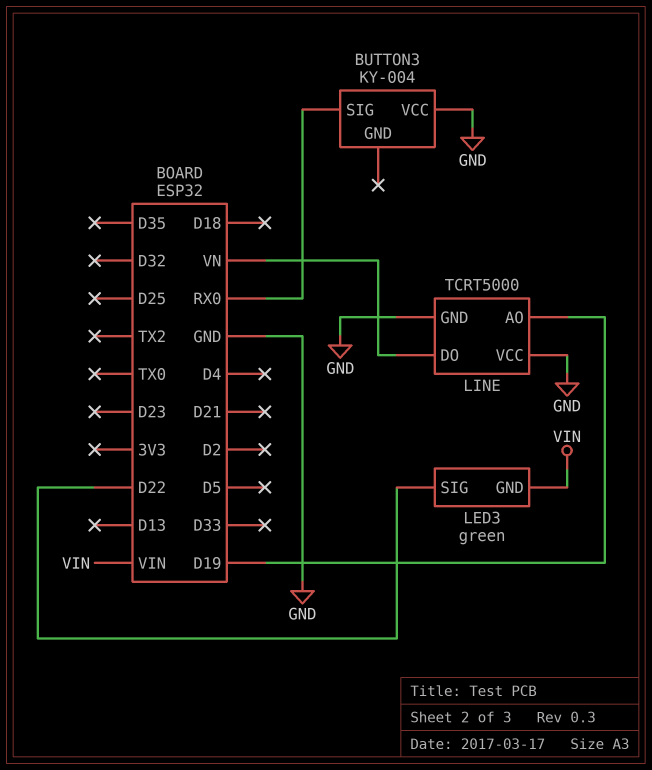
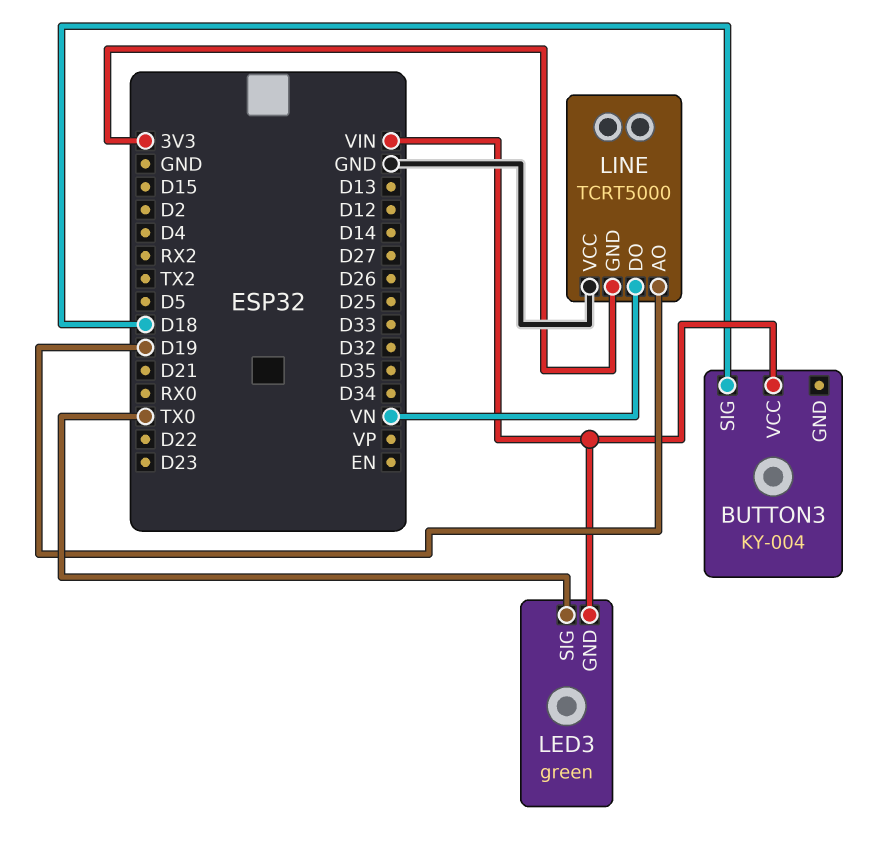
BUTTON3 pin SIG: RX0 -> D18
BUTTON3 pin VCC: GND -> VIN
LED3 pin SIG: D22 -> TX0
LINE pin GND: GND -> 3V3

